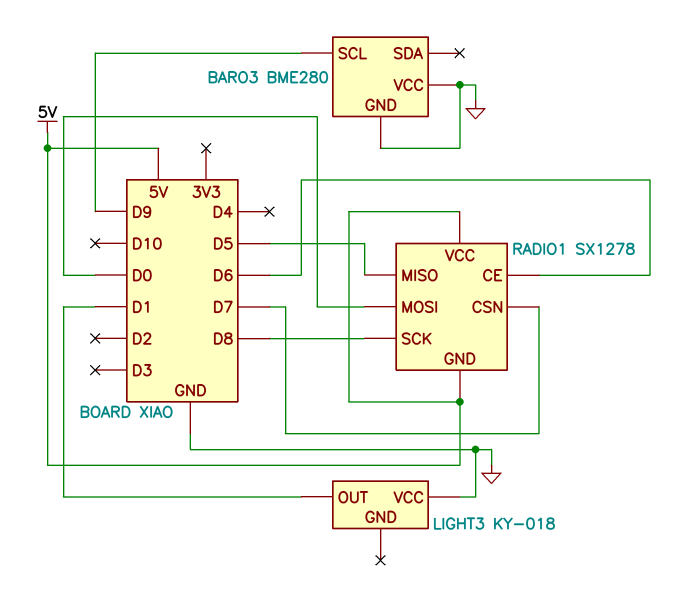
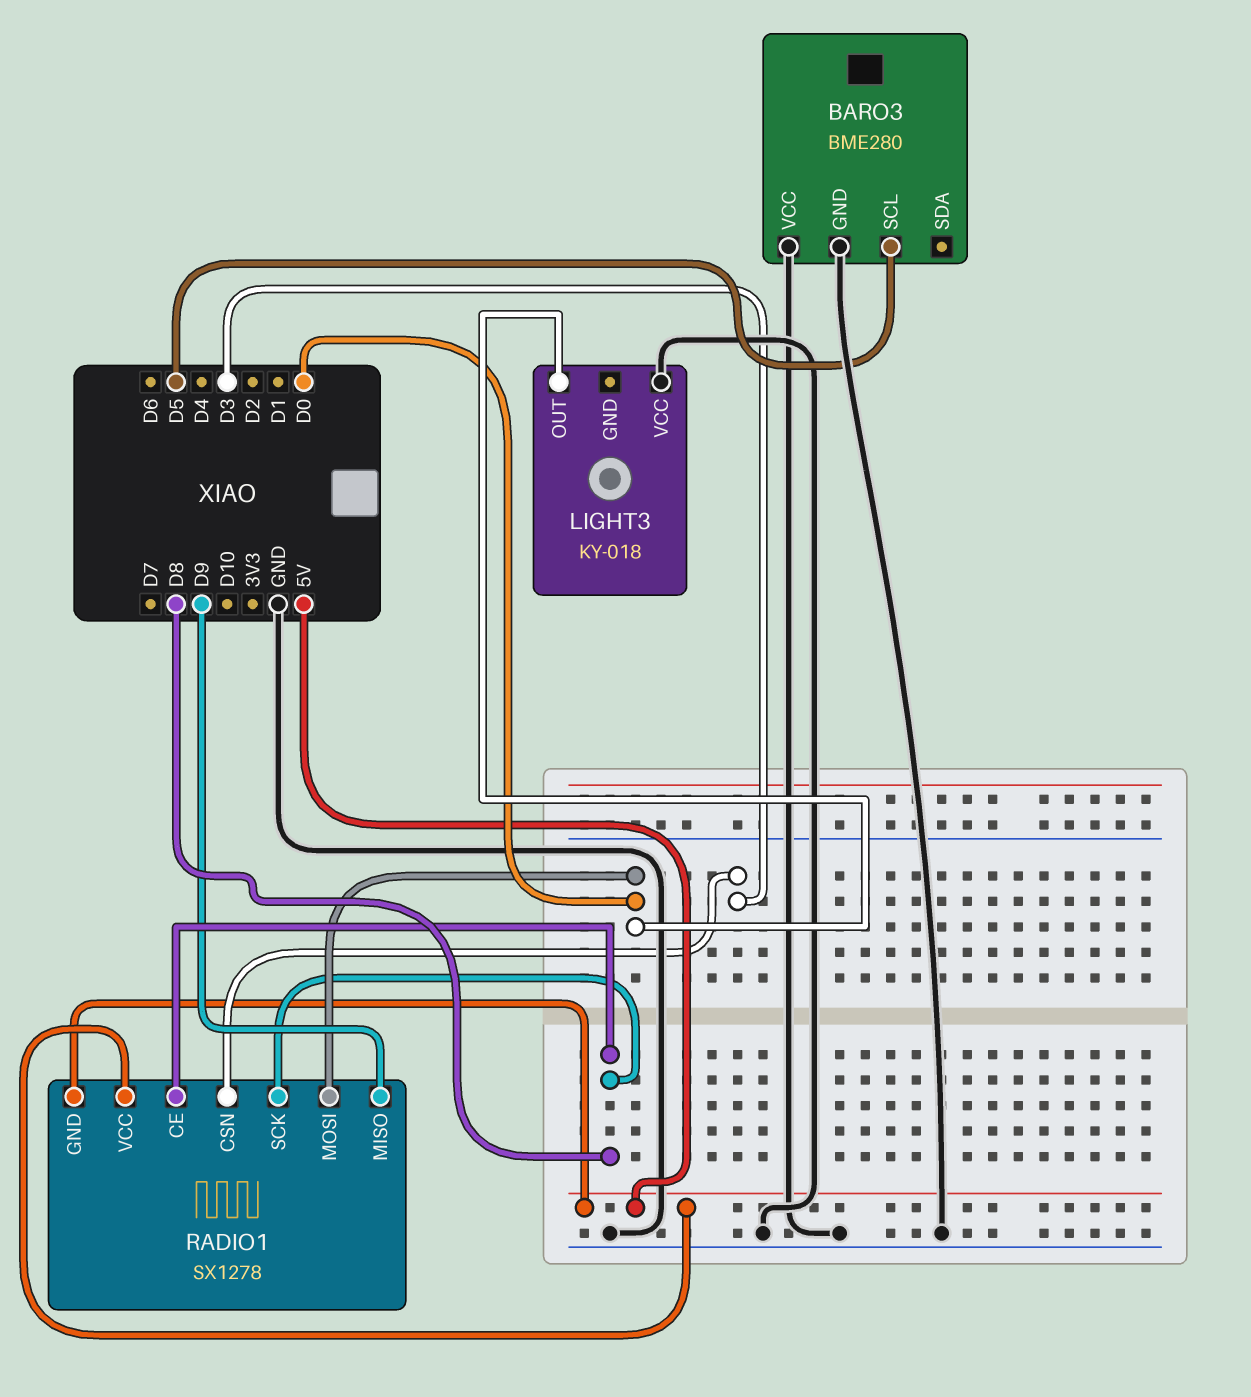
BARO3 pin SCL: D9 -> D5
LIGHT3 pin OUT: D1 -> D0
RADIO1 pin CE: D6 -> D8
RADIO1 pin CSN: D7 -> D3
RADIO1 pin MISO: D5 -> D9

